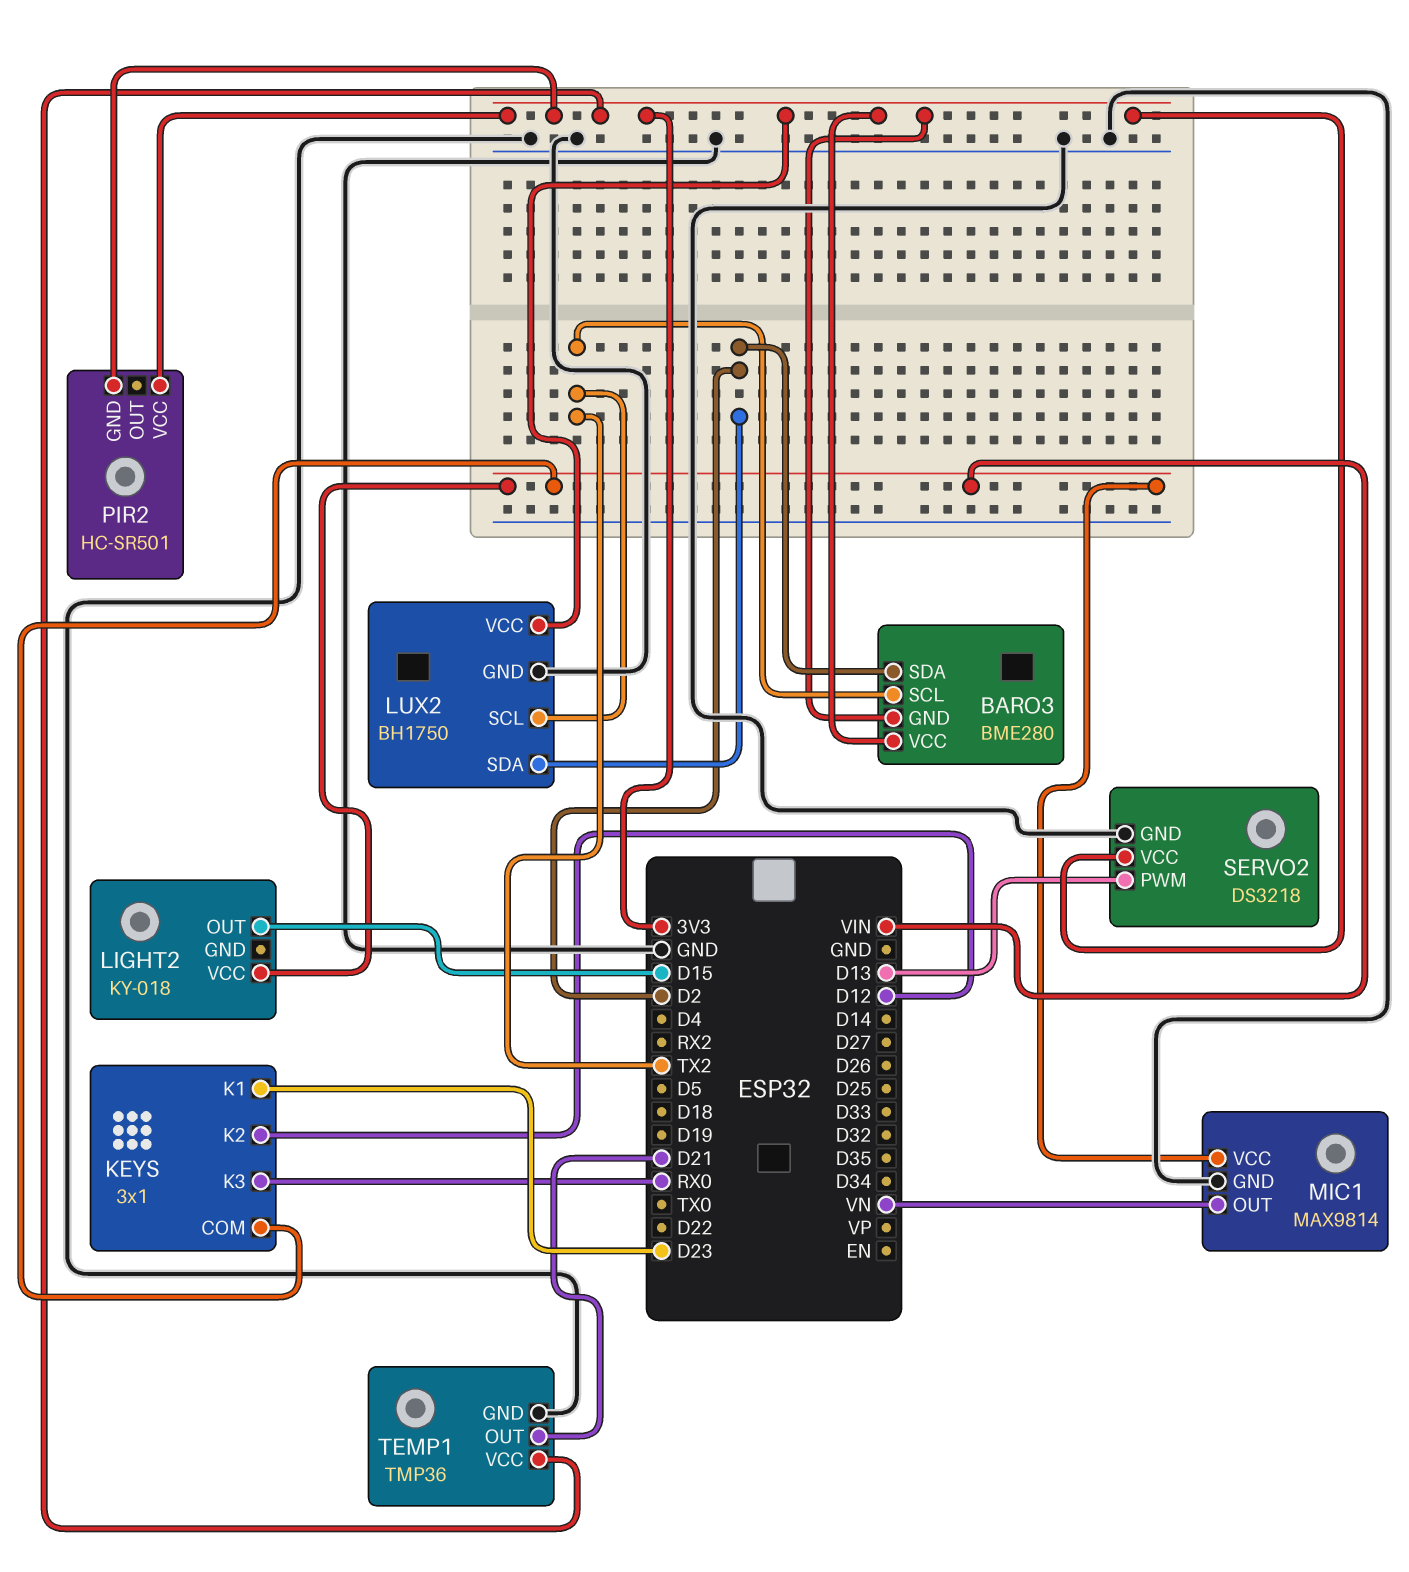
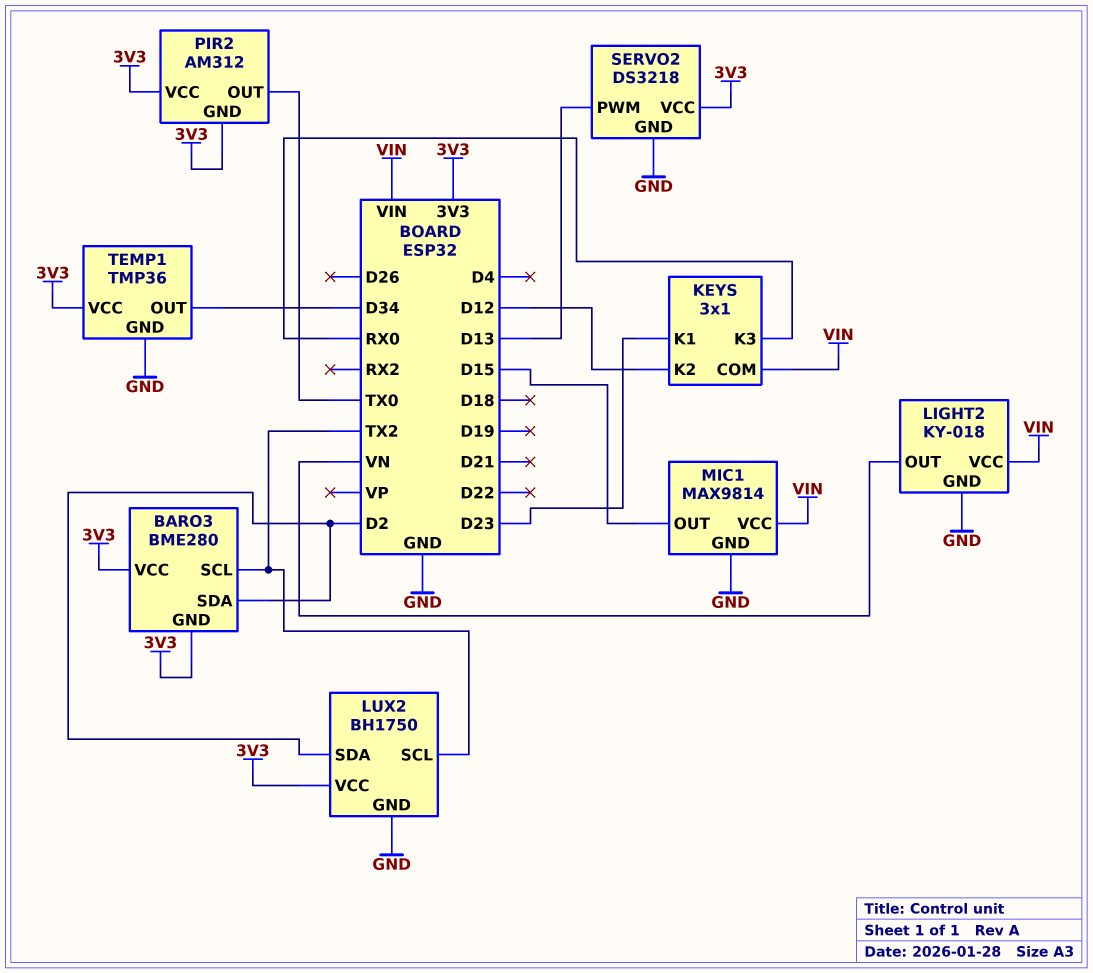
LIGHT2 pin GND: none -> GND
LIGHT2 pin OUT: D15 -> VN
MIC1 pin OUT: VN -> D15
PIR2: HC-SR501 -> AM312
PIR2 pin OUT: none -> TX0
TEMP1 pin OUT: D21 -> D34

